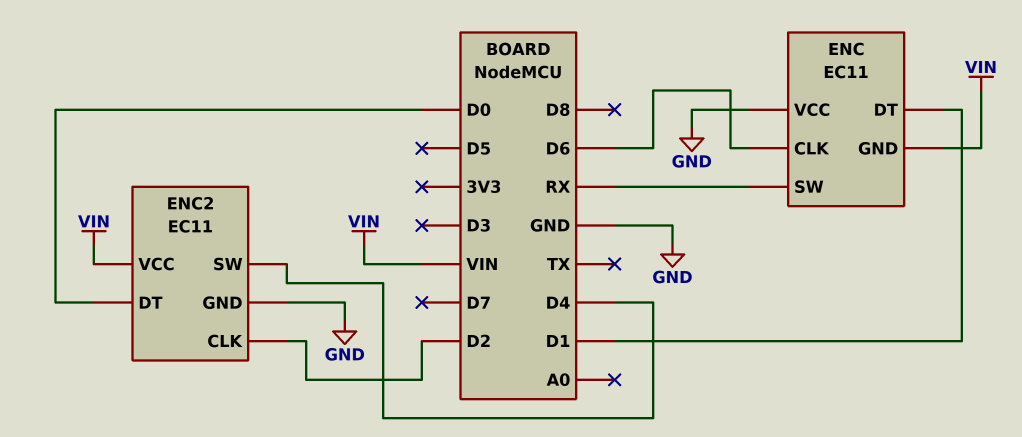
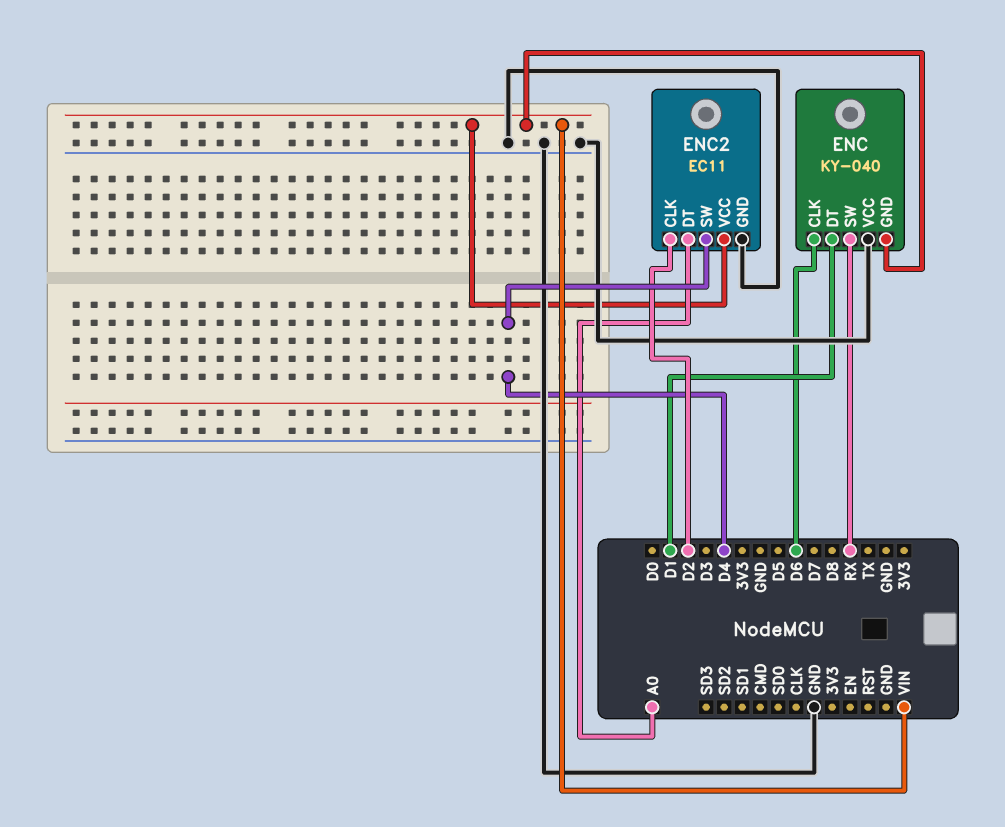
ENC: EC11 -> KY-040
ENC2 pin DT: D0 -> A0

